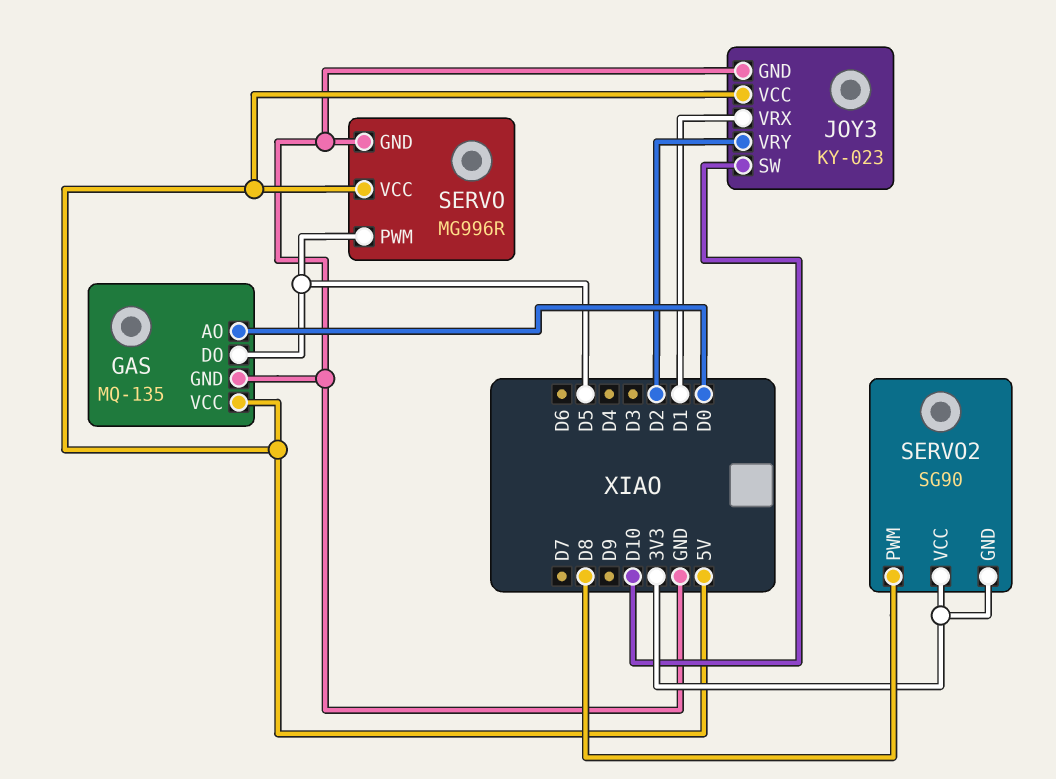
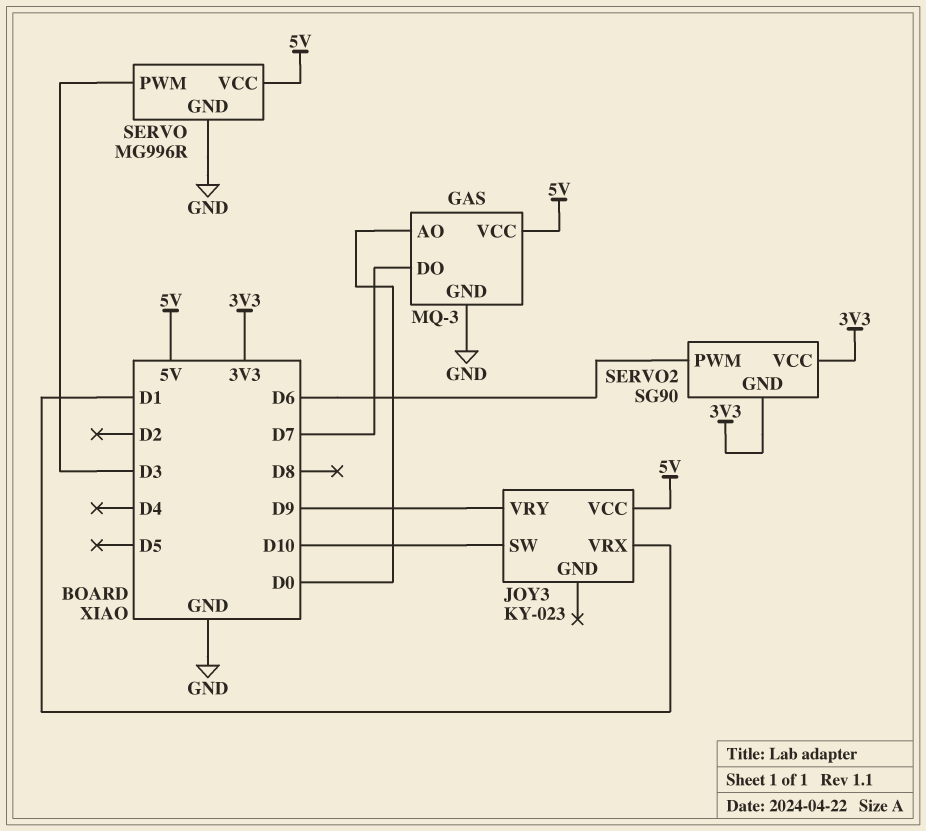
GAS: MQ-135 -> MQ-3
GAS pin DO: D5 -> D7
JOY3 pin GND: GND -> none
JOY3 pin VRY: D2 -> D9
SERVO pin PWM: D5 -> D3
SERVO2 pin PWM: D8 -> D6

